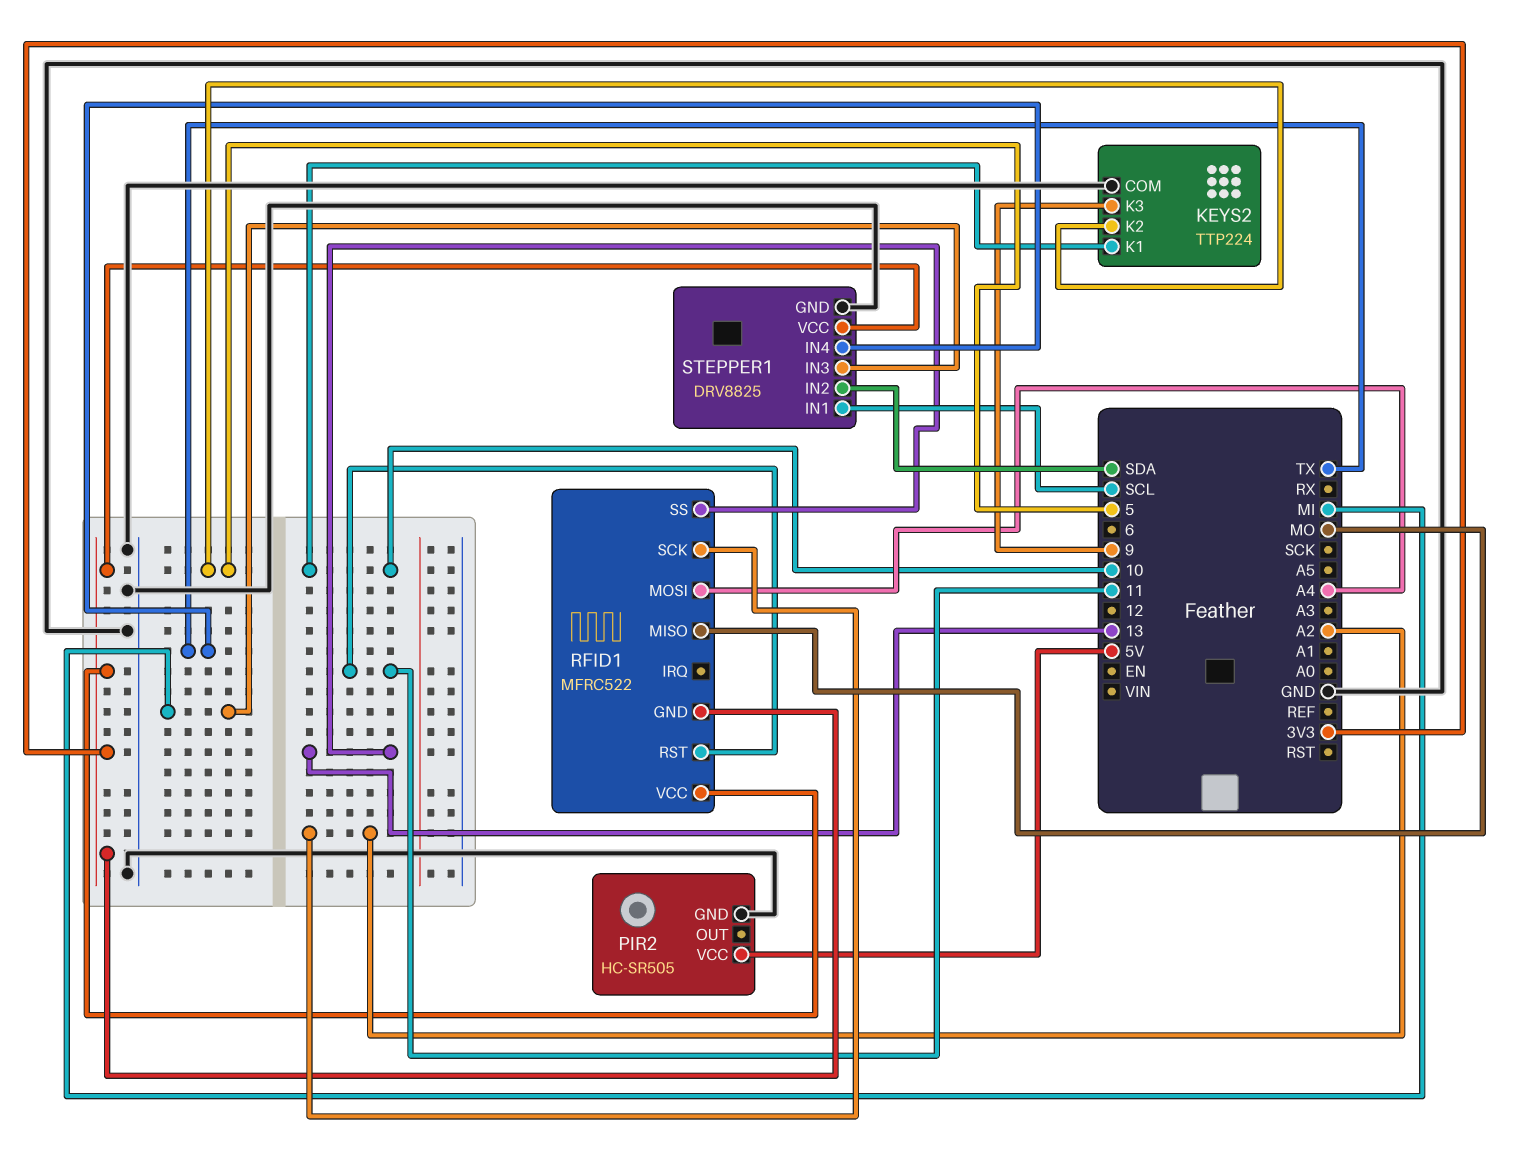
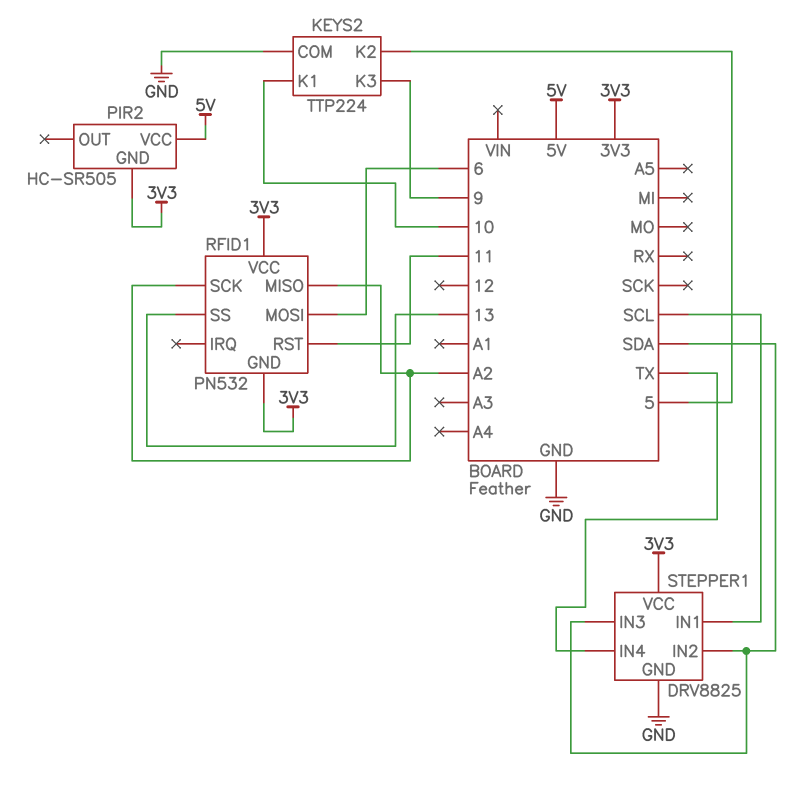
PIR2 pin GND: GND -> 3V3
RFID1: MFRC522 -> PN532
RFID1 pin MISO: MO -> A2
RFID1 pin MOSI: A4 -> 6
STEPPER1 pin IN3: MI -> SDA

